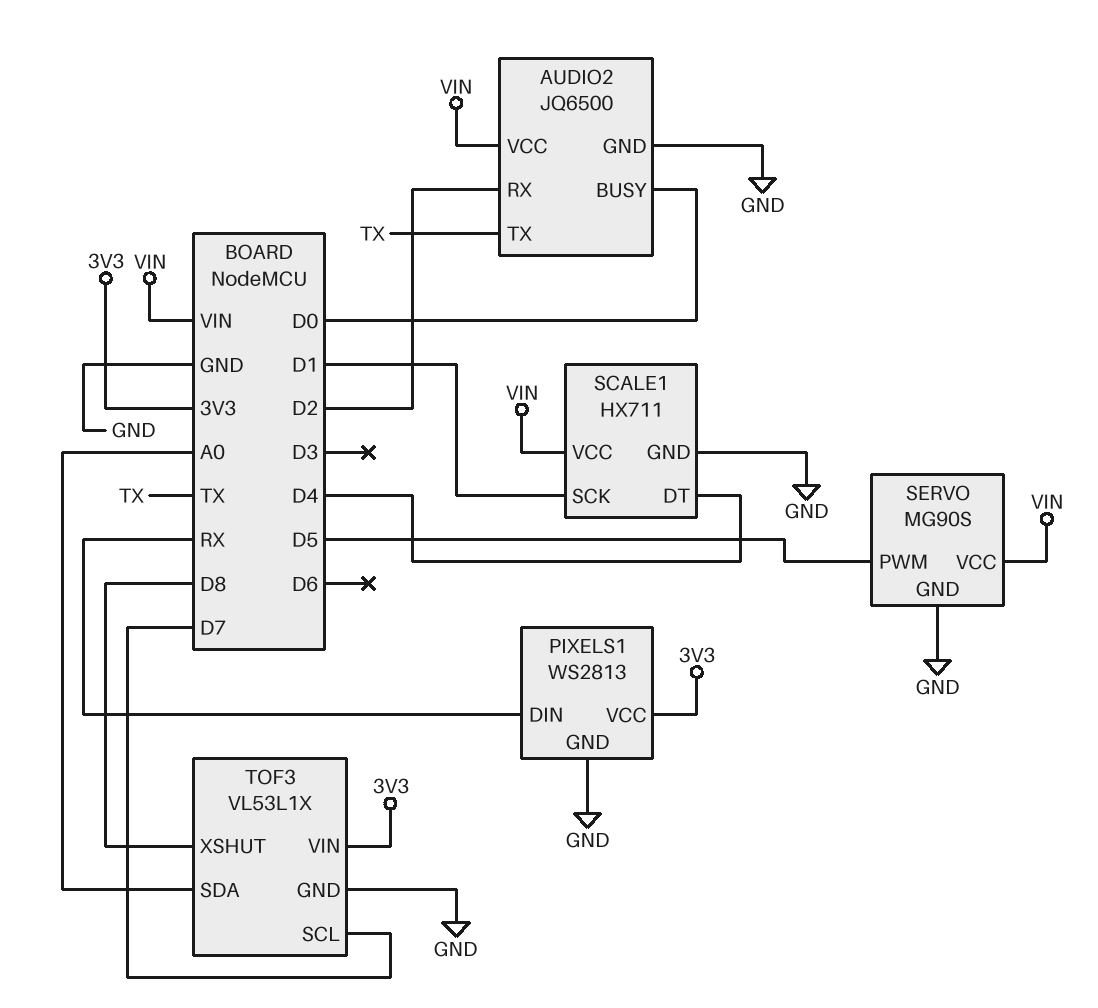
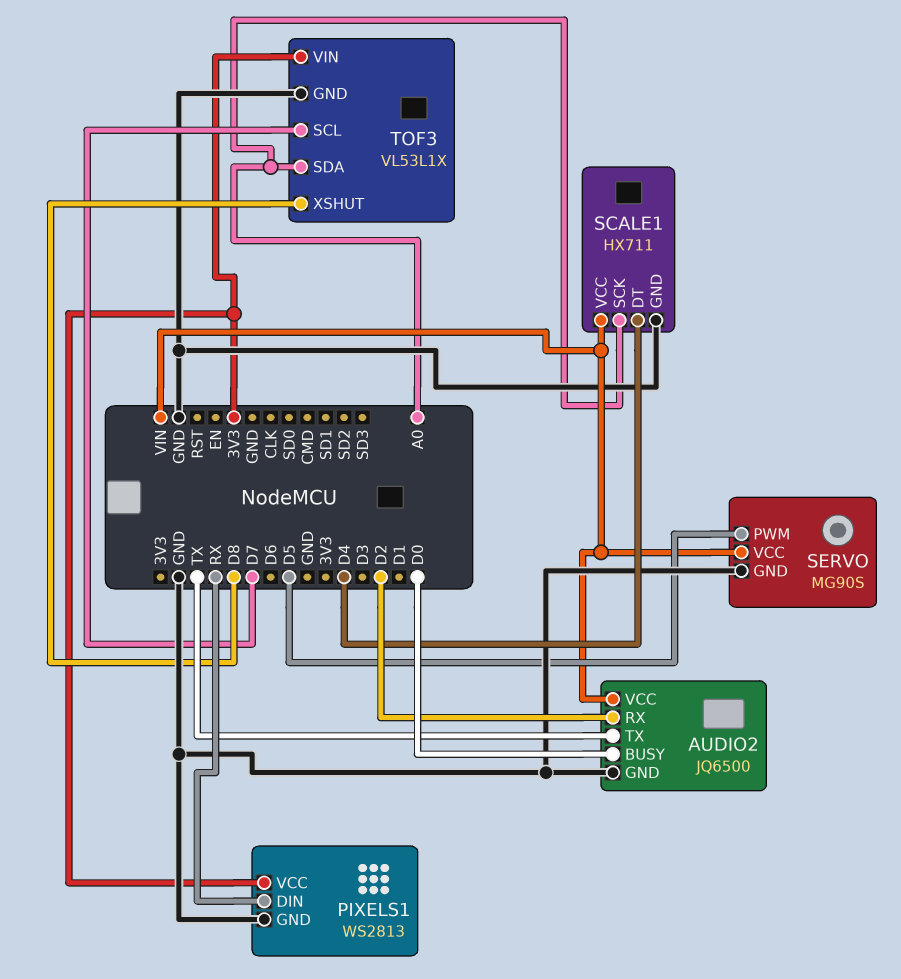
SCALE1 pin SCK: D1 -> A0

